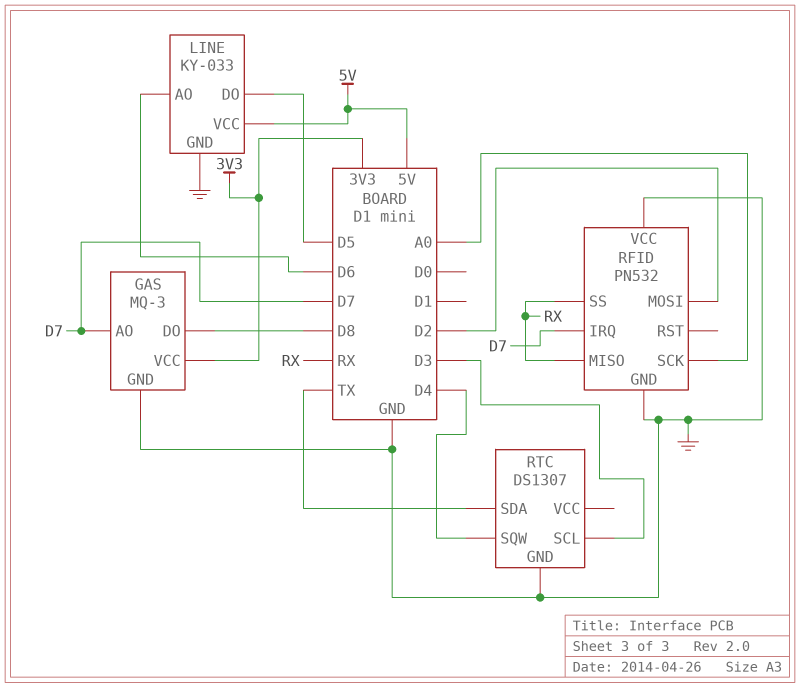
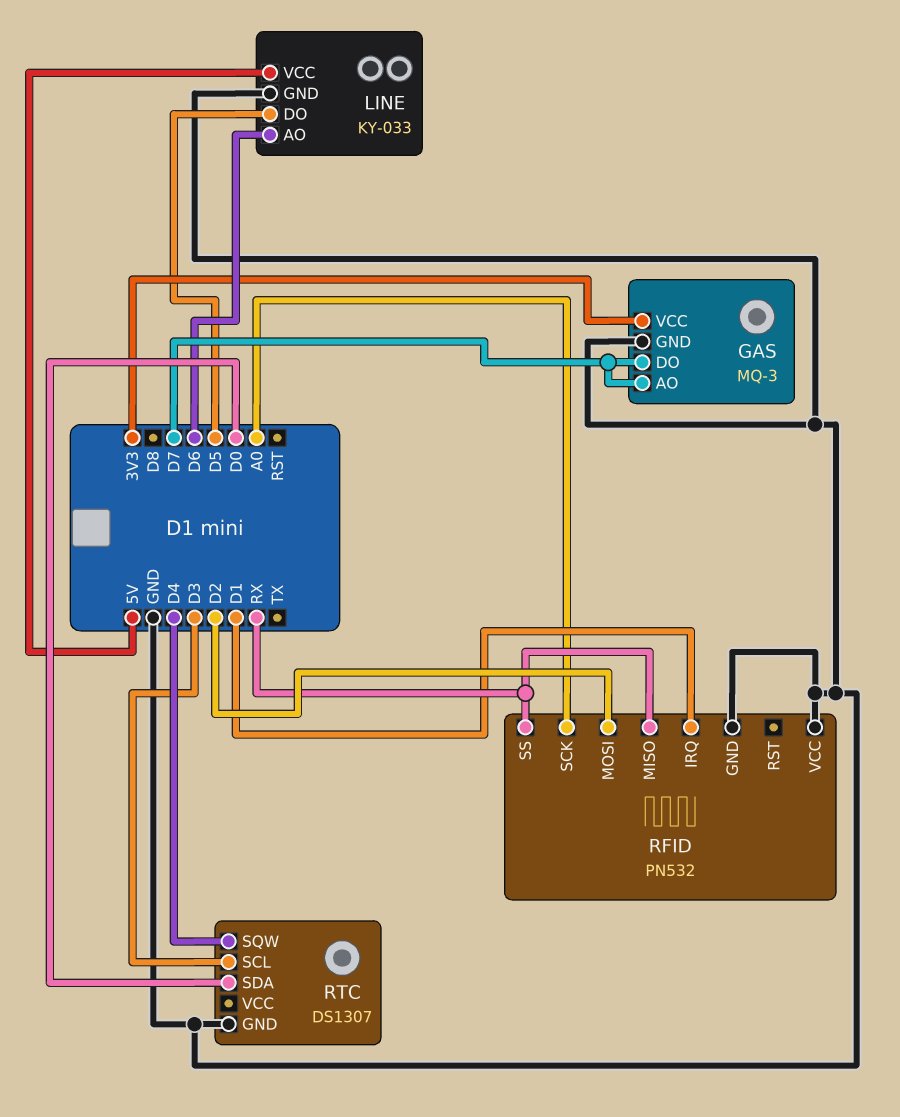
GAS pin DO: D8 -> D7
RFID pin IRQ: D7 -> D1
RTC pin SDA: TX -> D0

